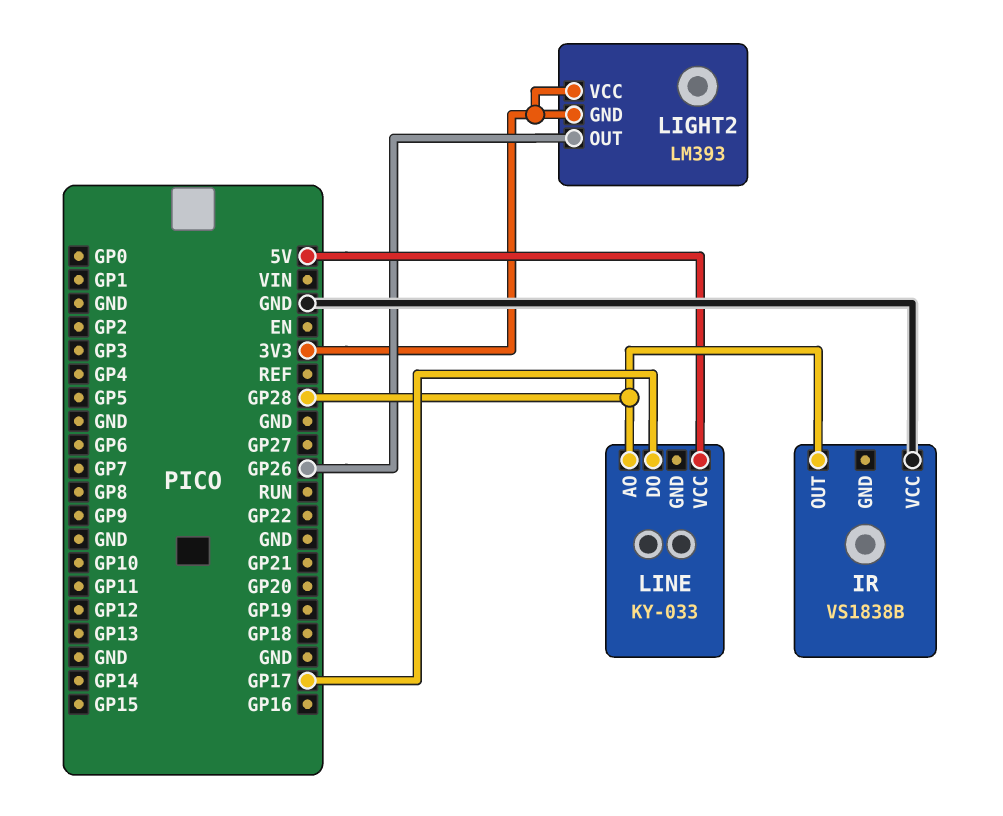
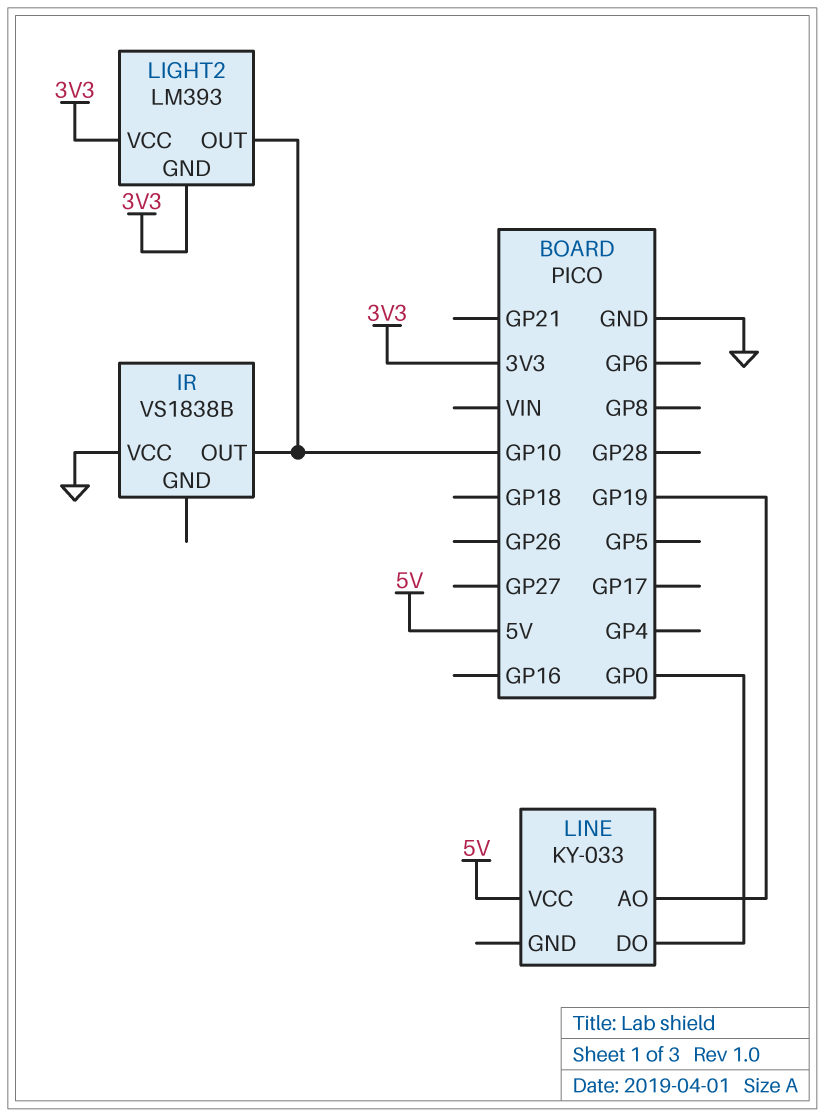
IR pin OUT: GP28 -> GP10
LIGHT2 pin OUT: GP26 -> GP10
LINE pin AO: GP28 -> GP19
LINE pin DO: GP17 -> GP0

